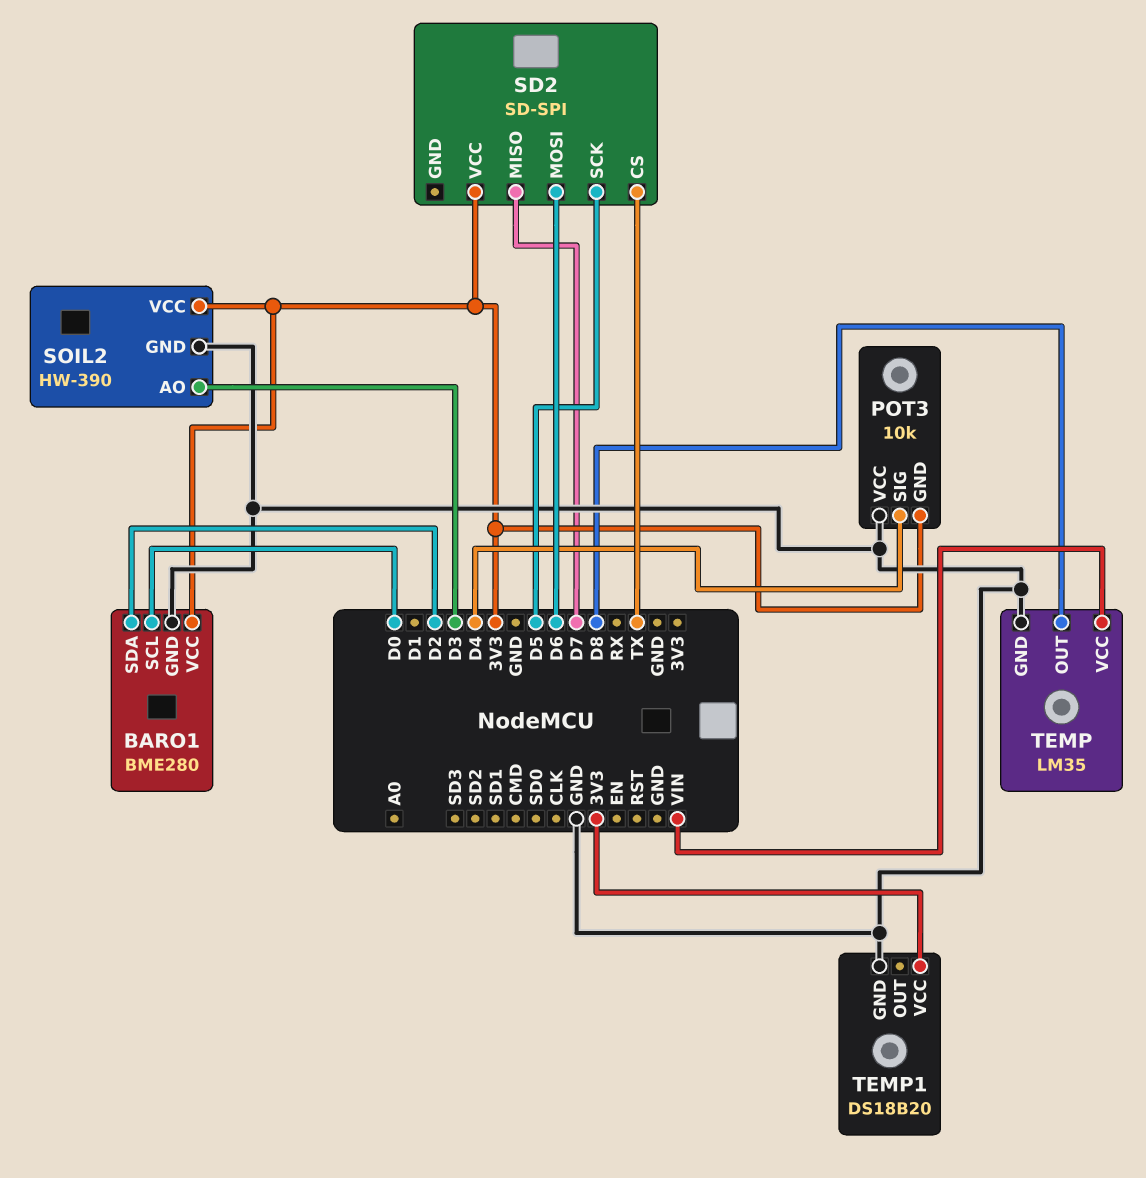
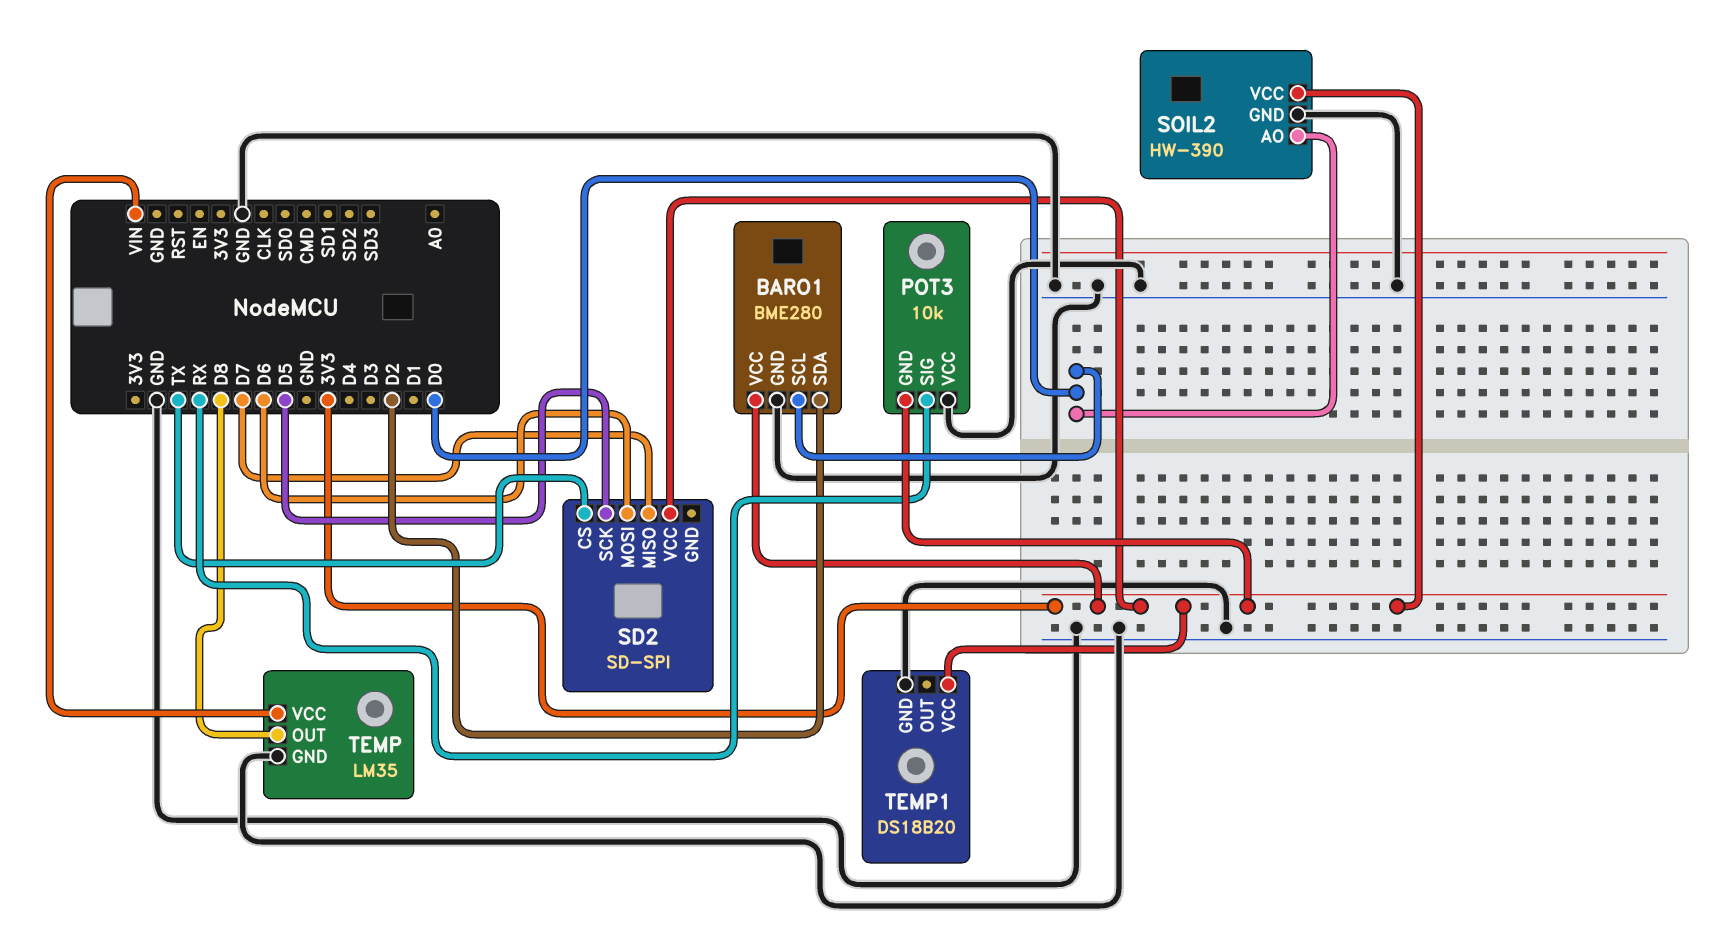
POT3 pin SIG: D4 -> RX
SOIL2 pin AO: D3 -> D0

